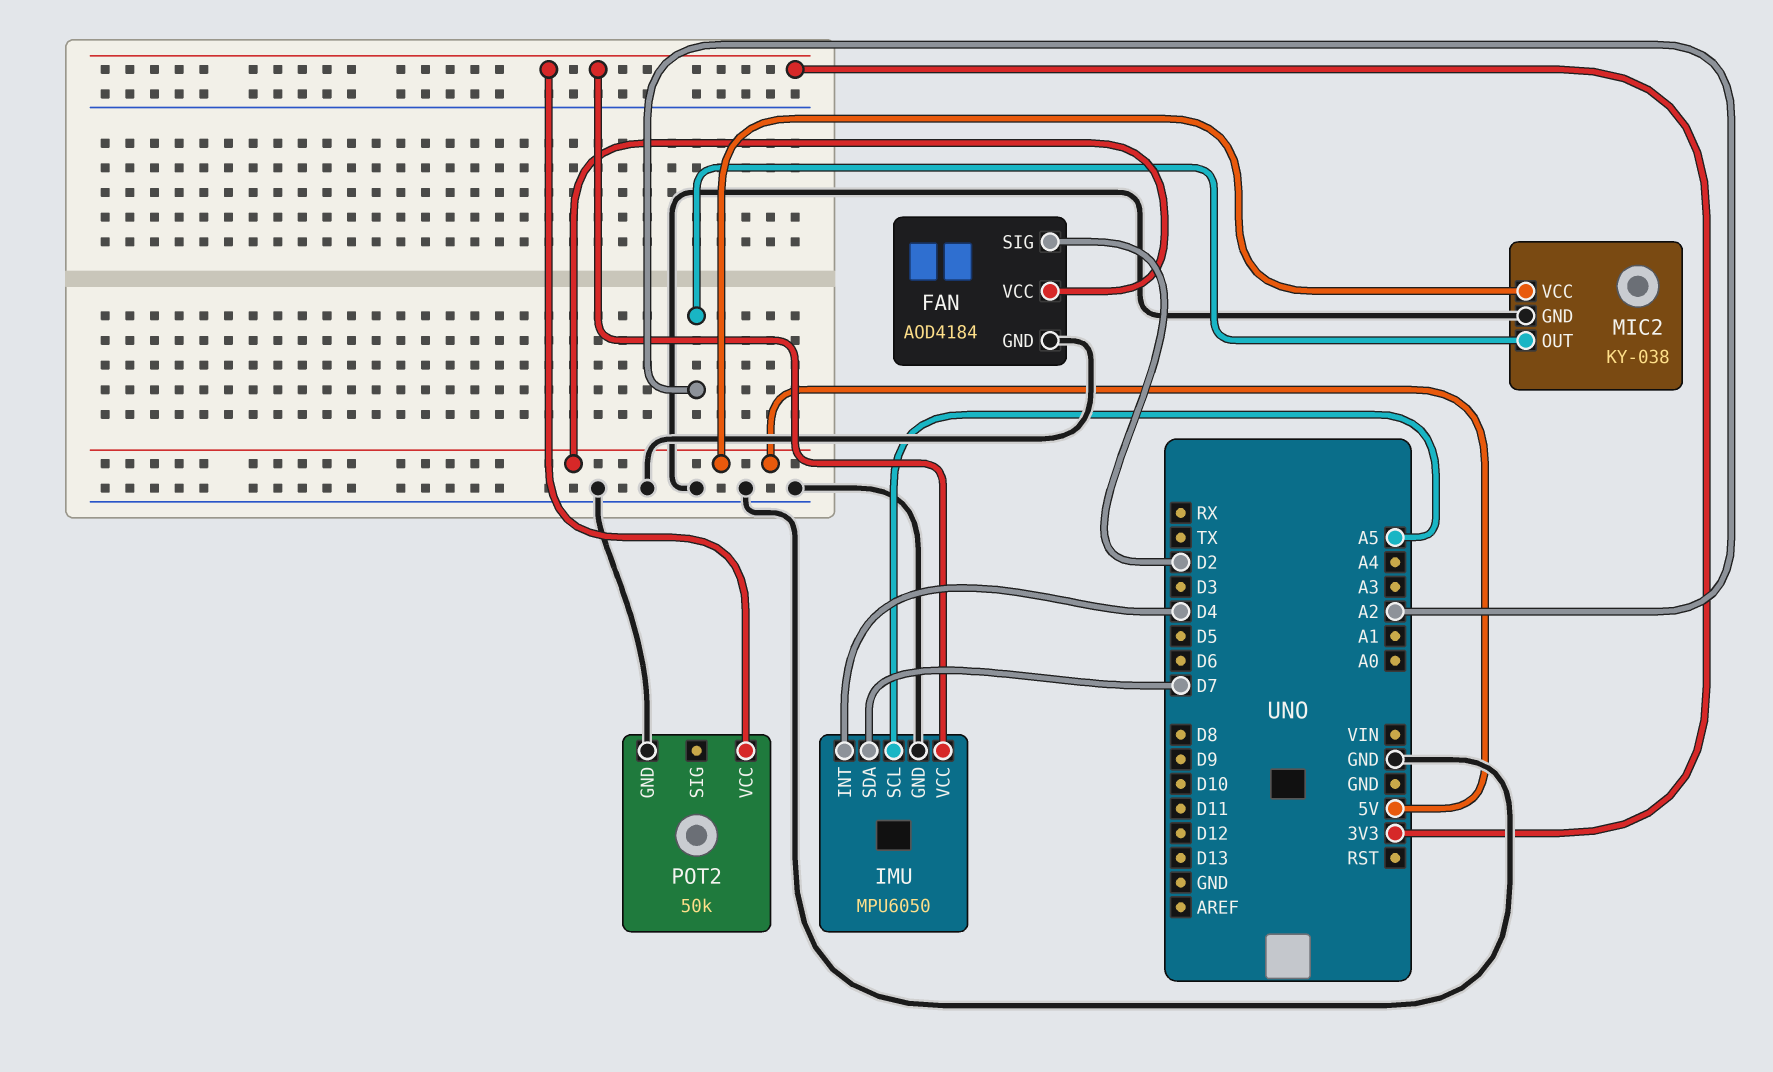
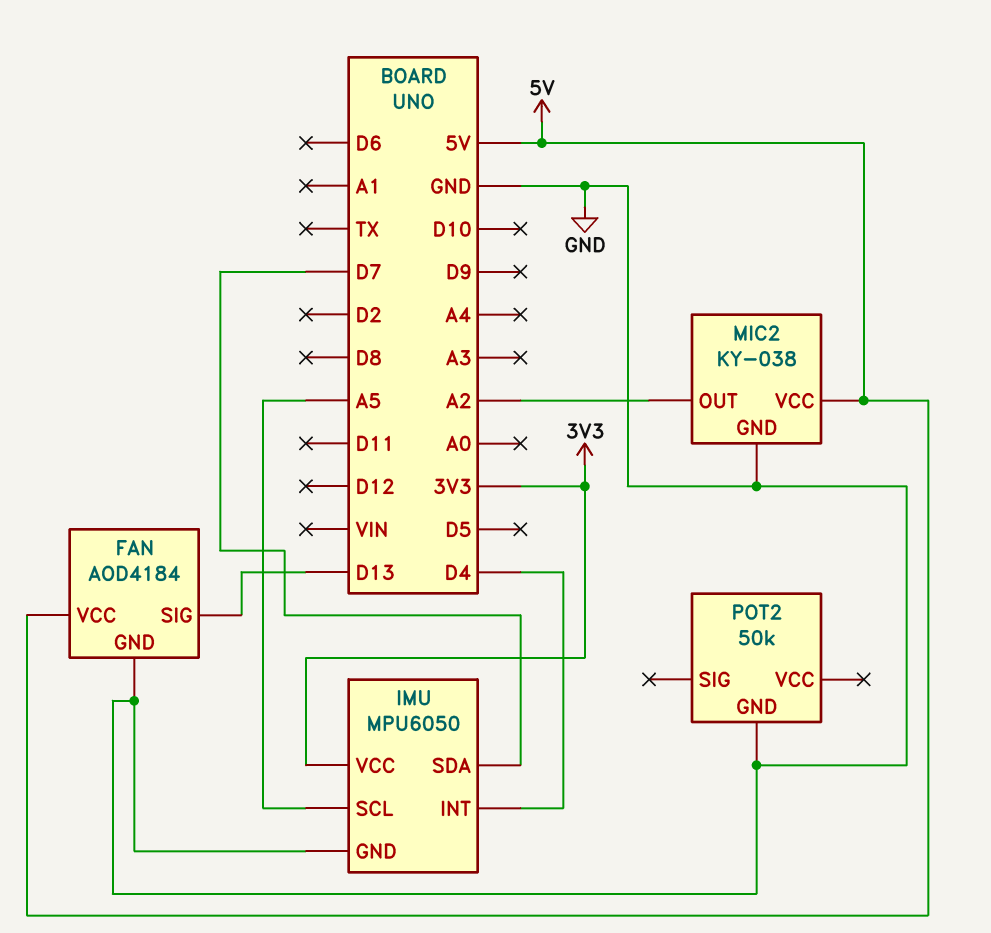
FAN pin SIG: D2 -> D13
POT2 pin VCC: 3V3 -> none

